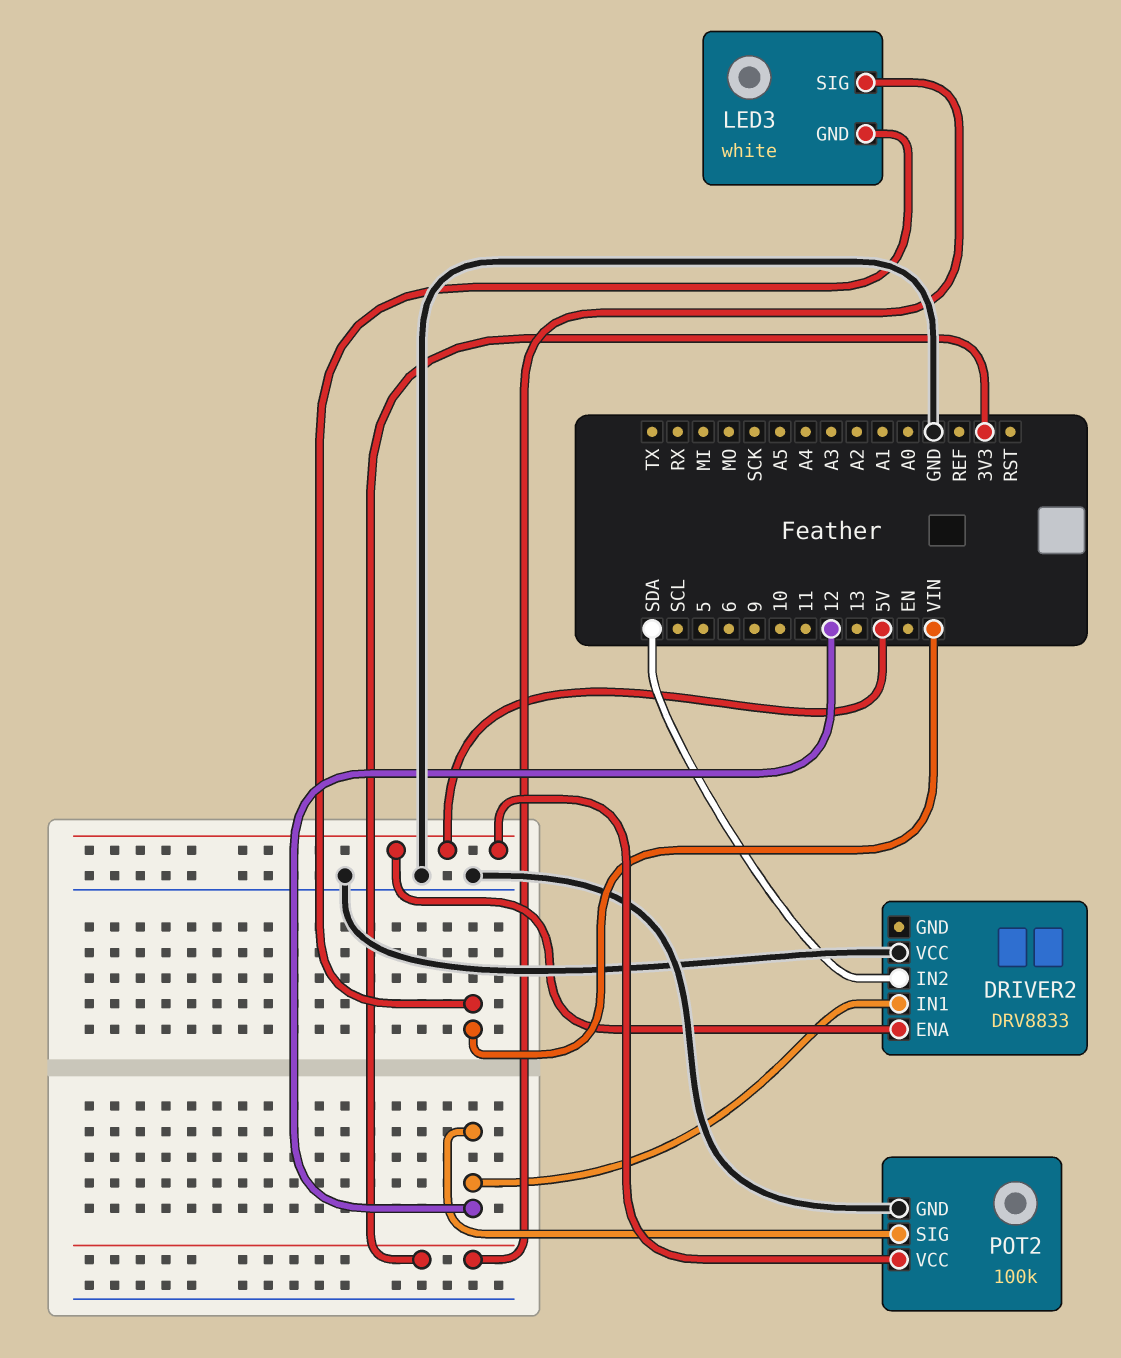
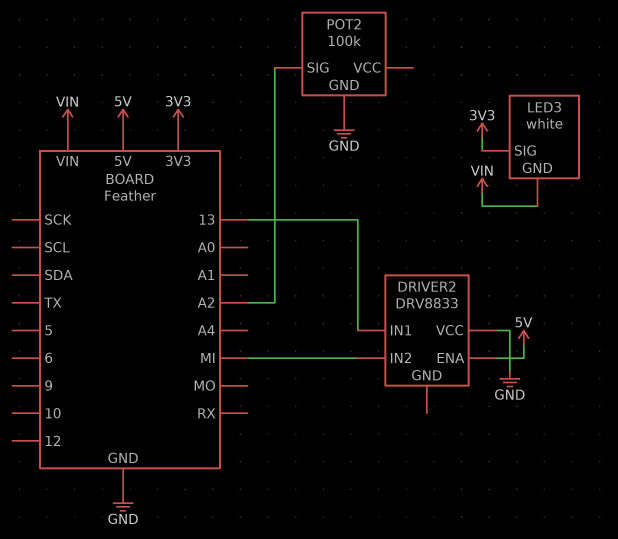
DRIVER2 pin IN1: 12 -> 13
DRIVER2 pin IN2: SDA -> MI
POT2 pin SIG: 12 -> A2
POT2 pin VCC: 5V -> none

